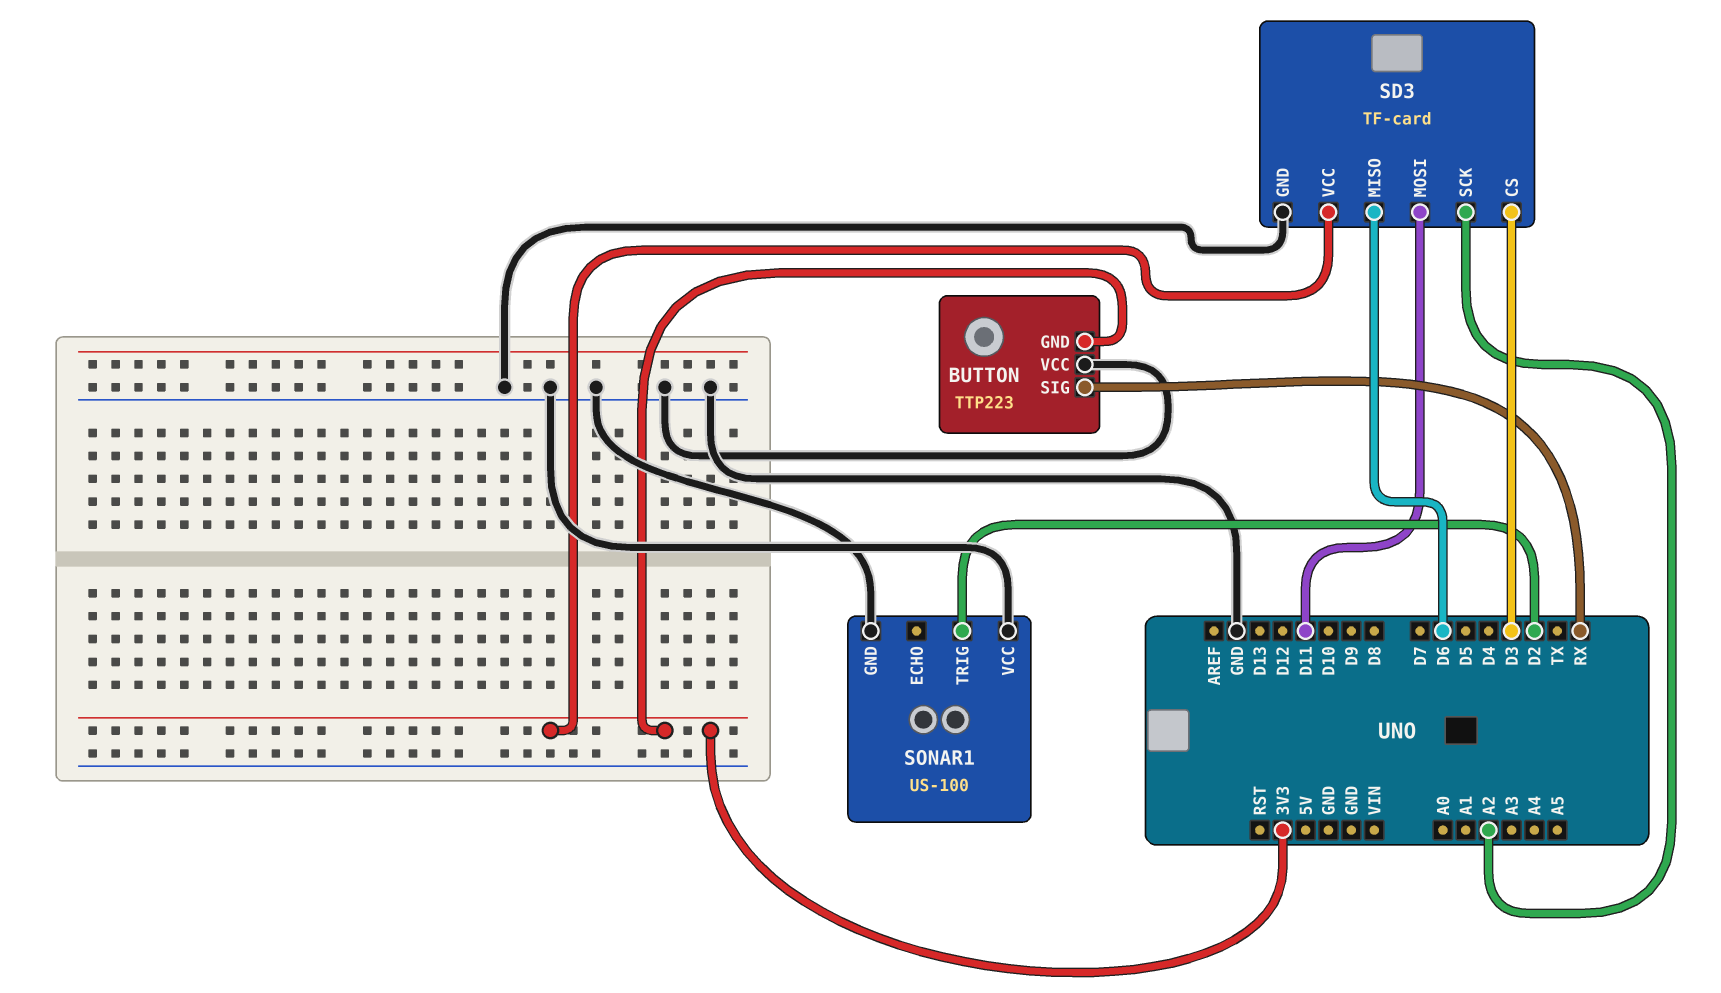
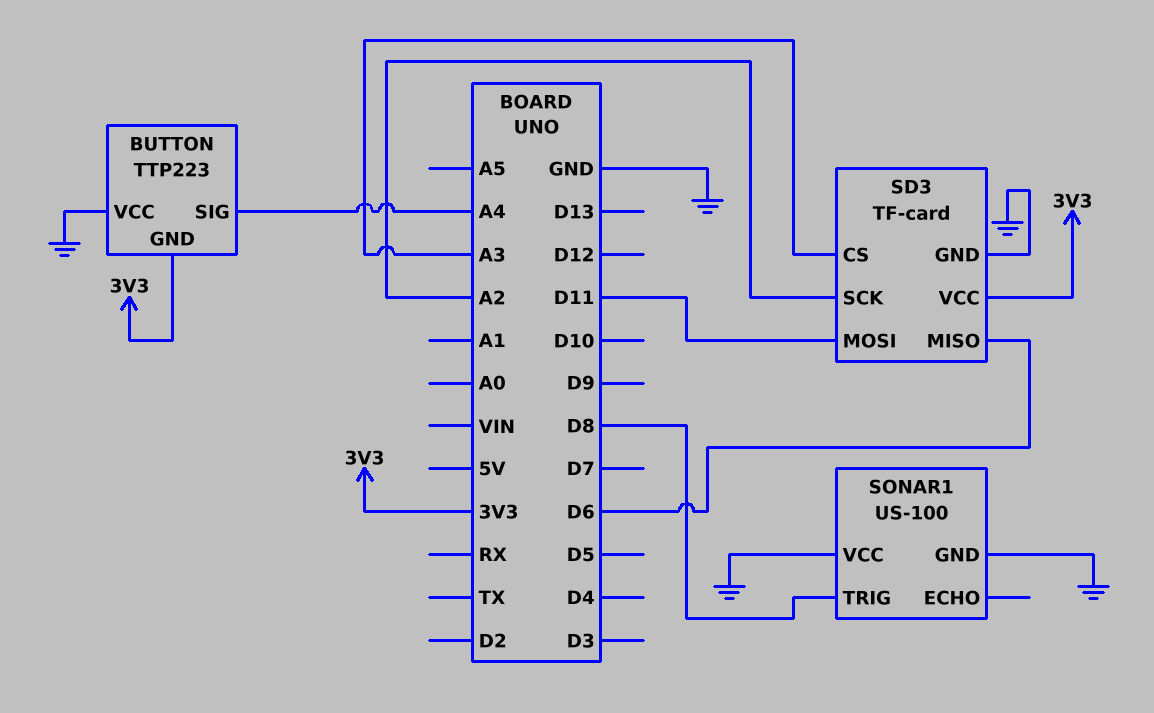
BUTTON pin SIG: RX -> A4
SD3 pin CS: D3 -> A3
SONAR1 pin TRIG: D2 -> D8

